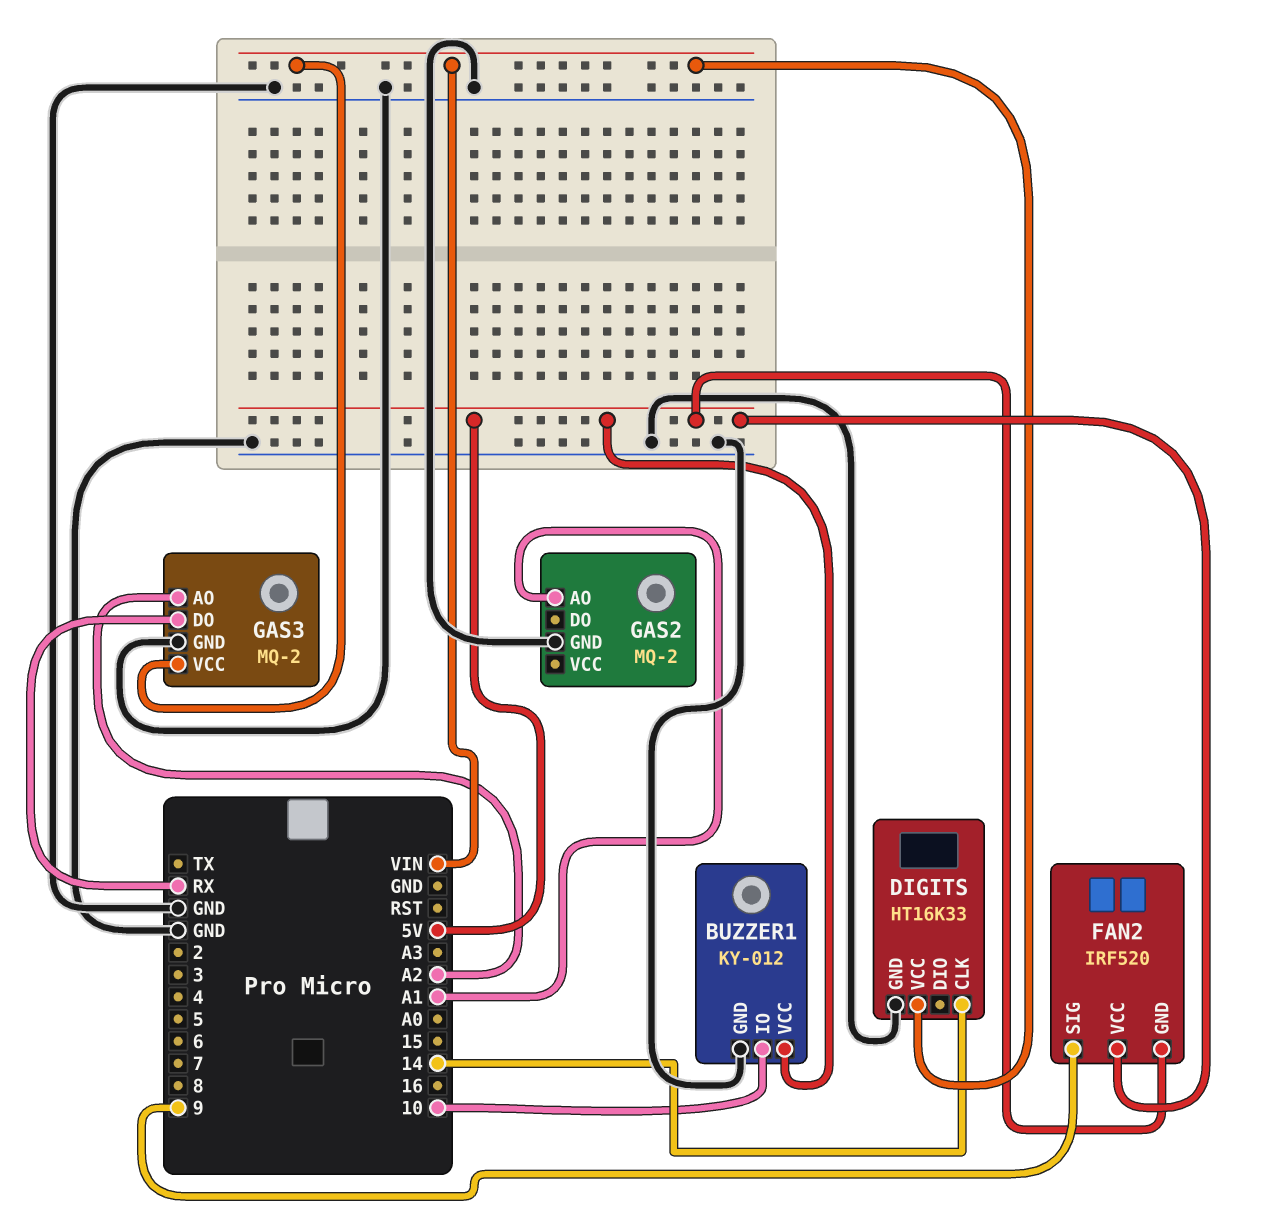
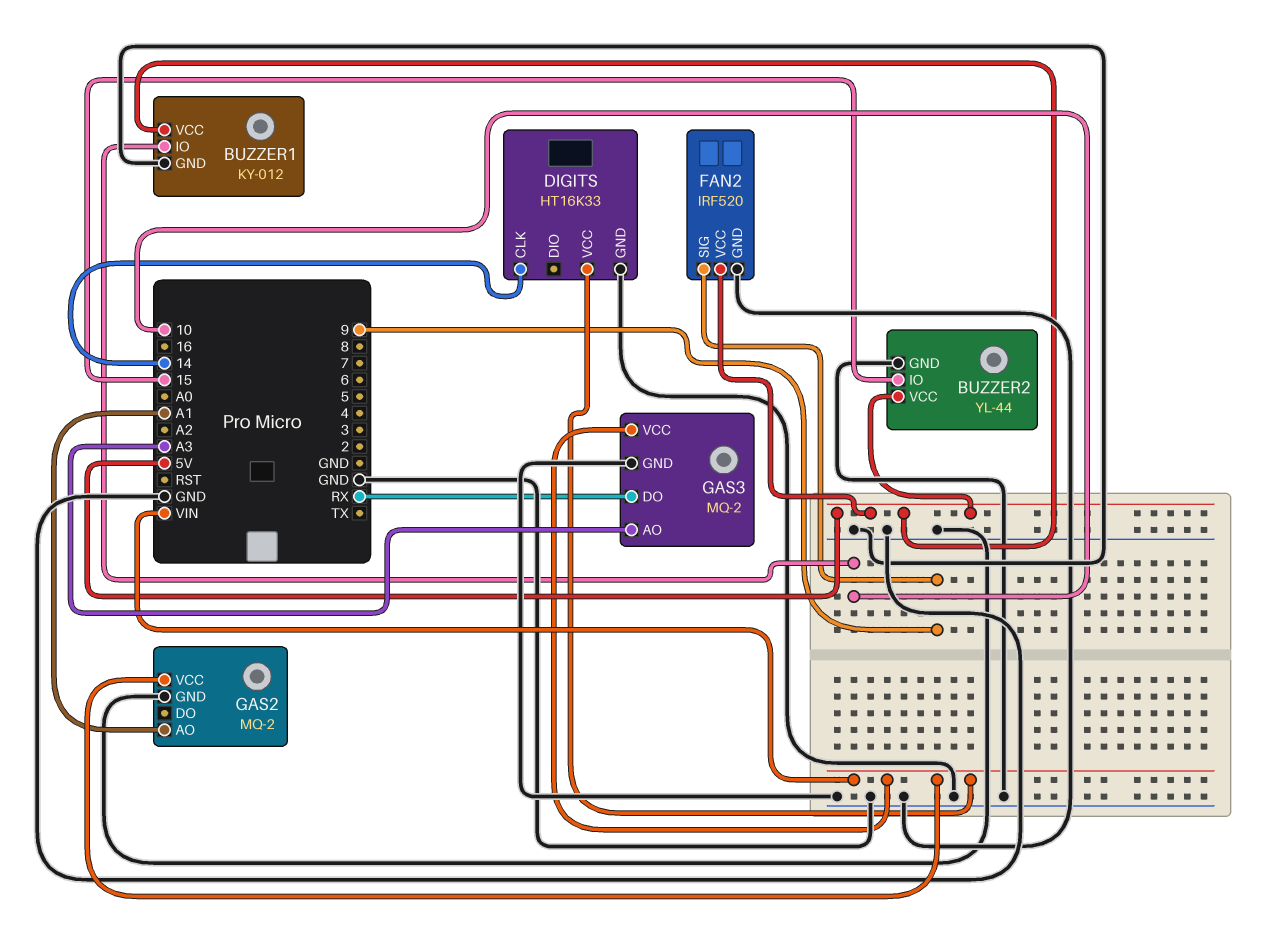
BUZZER2: none -> YL-44
BUZZER2 pin GND: none -> GND
BUZZER2 pin IO: none -> 15
BUZZER2 pin VCC: none -> 5V
FAN2 pin GND: 5V -> GND
GAS2 pin VCC: none -> VIN
GAS3 pin AO: A2 -> A3

